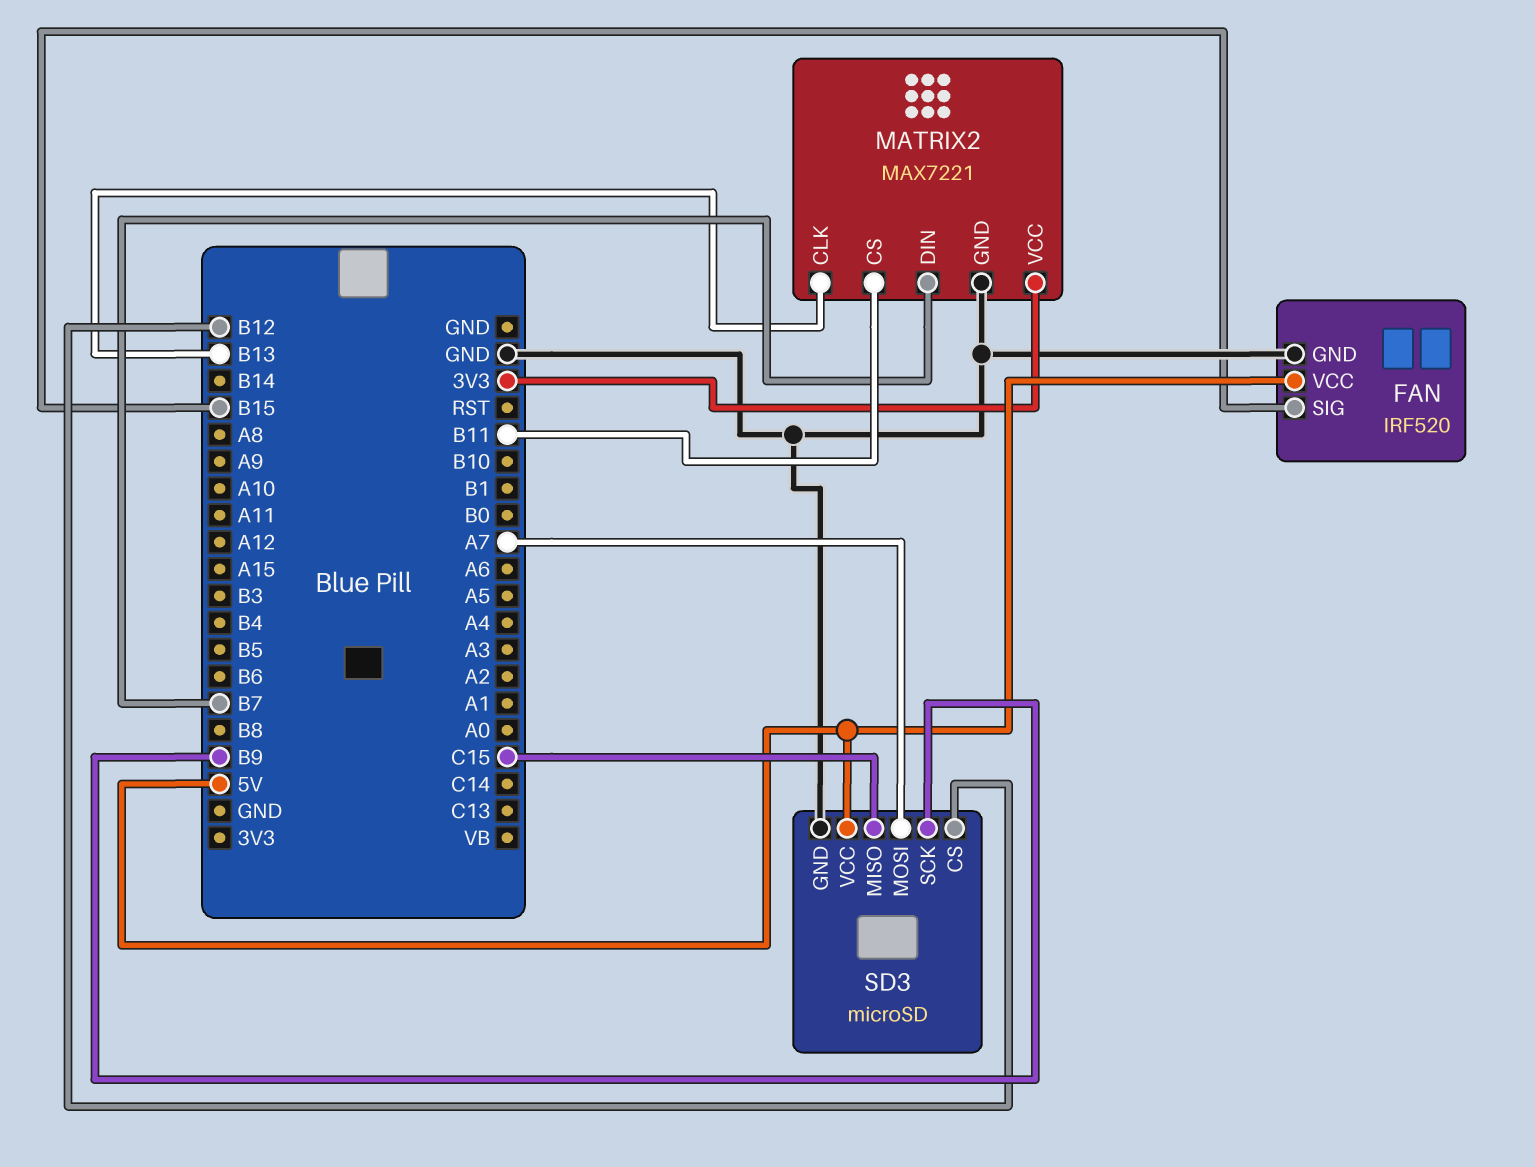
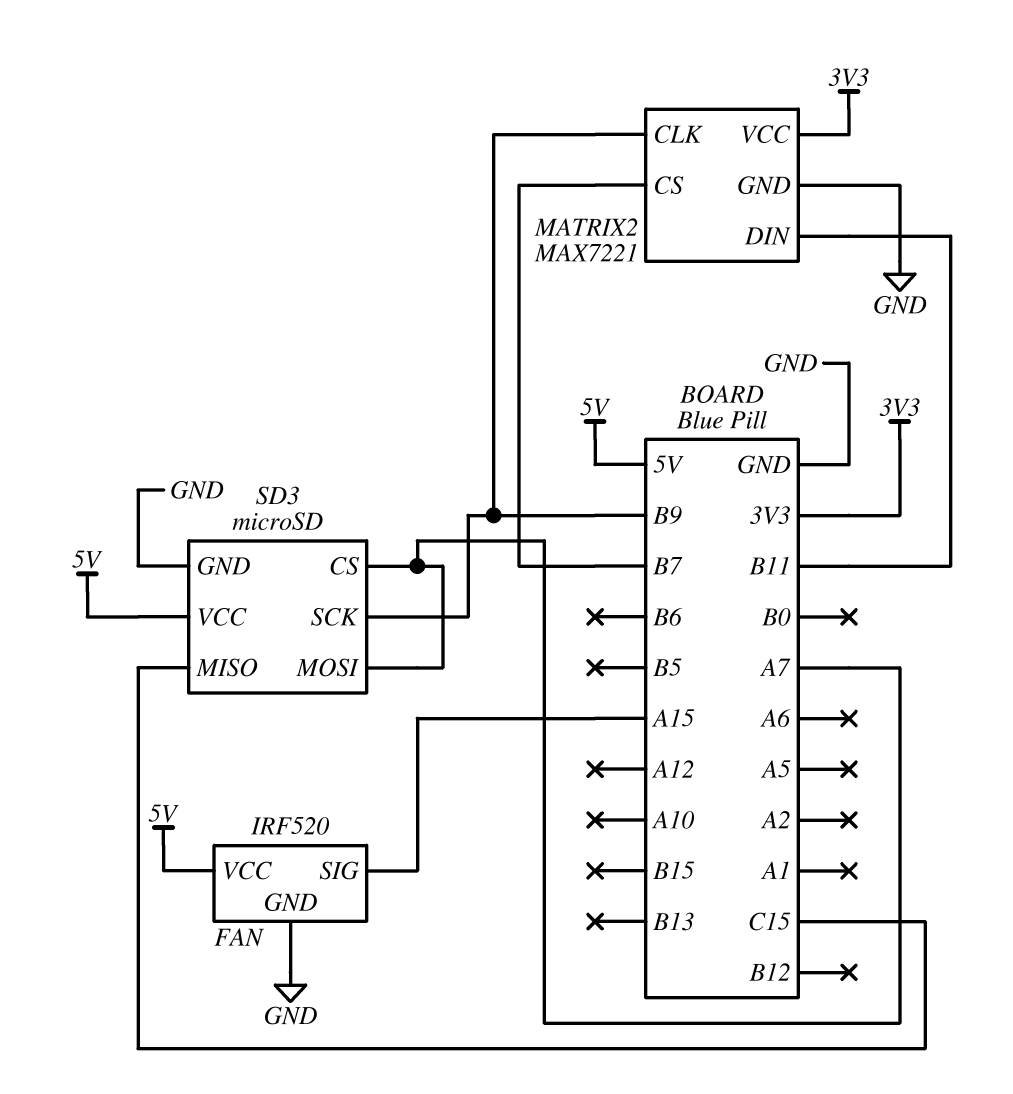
FAN pin SIG: B15 -> A15
MATRIX2 pin CLK: B13 -> B9
MATRIX2 pin CS: B11 -> B7
MATRIX2 pin DIN: B7 -> B11
SD3 pin CS: B12 -> A7

